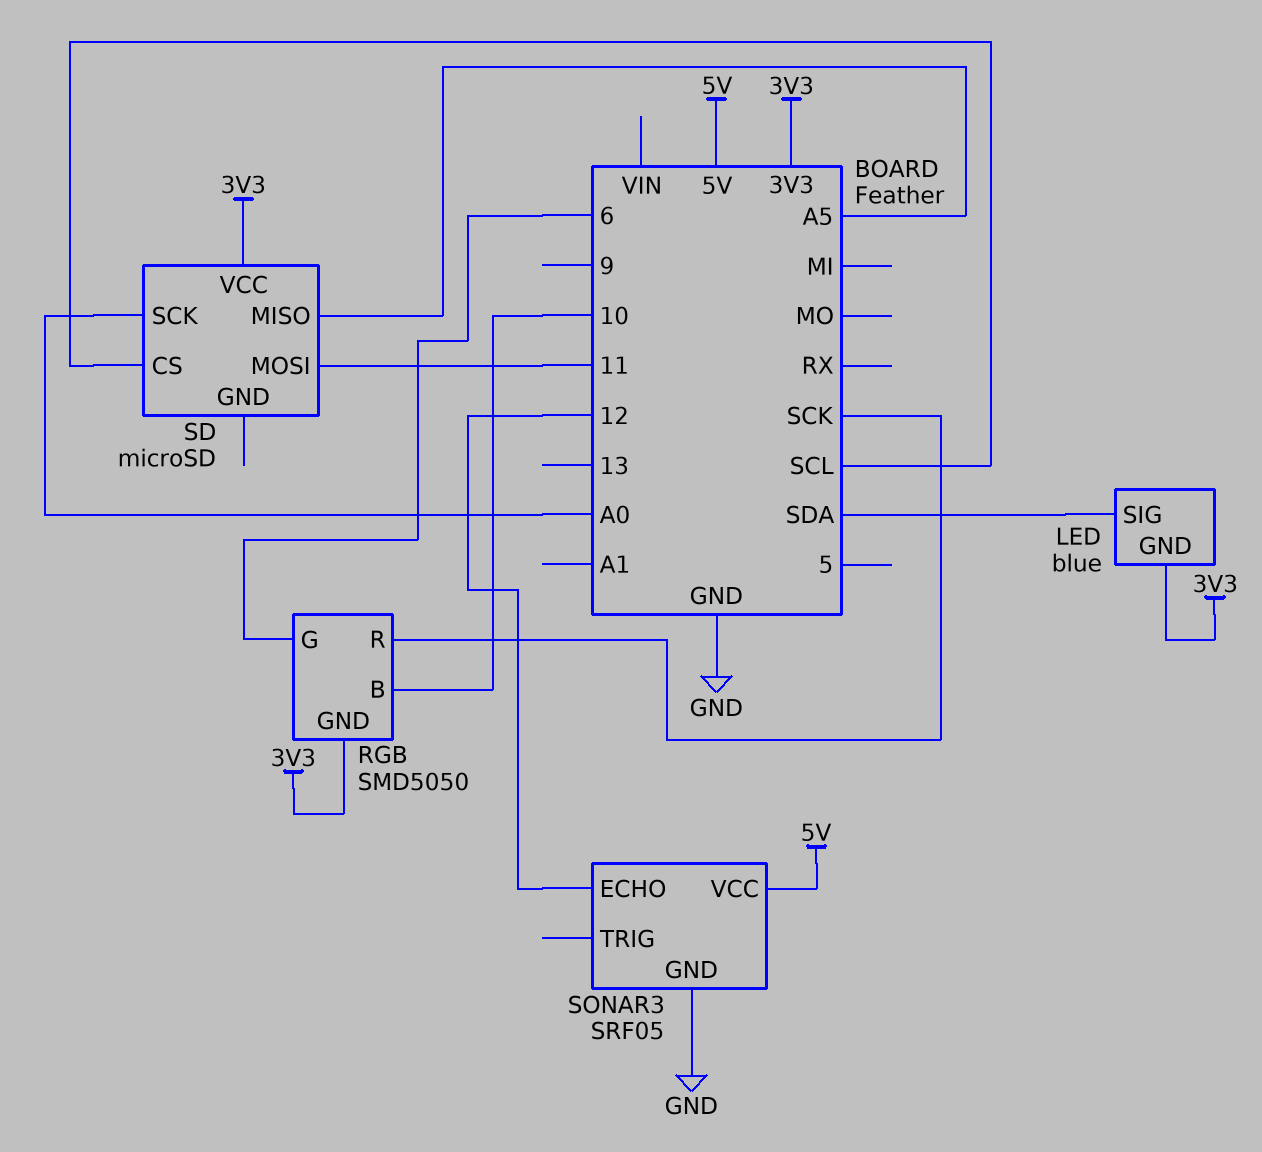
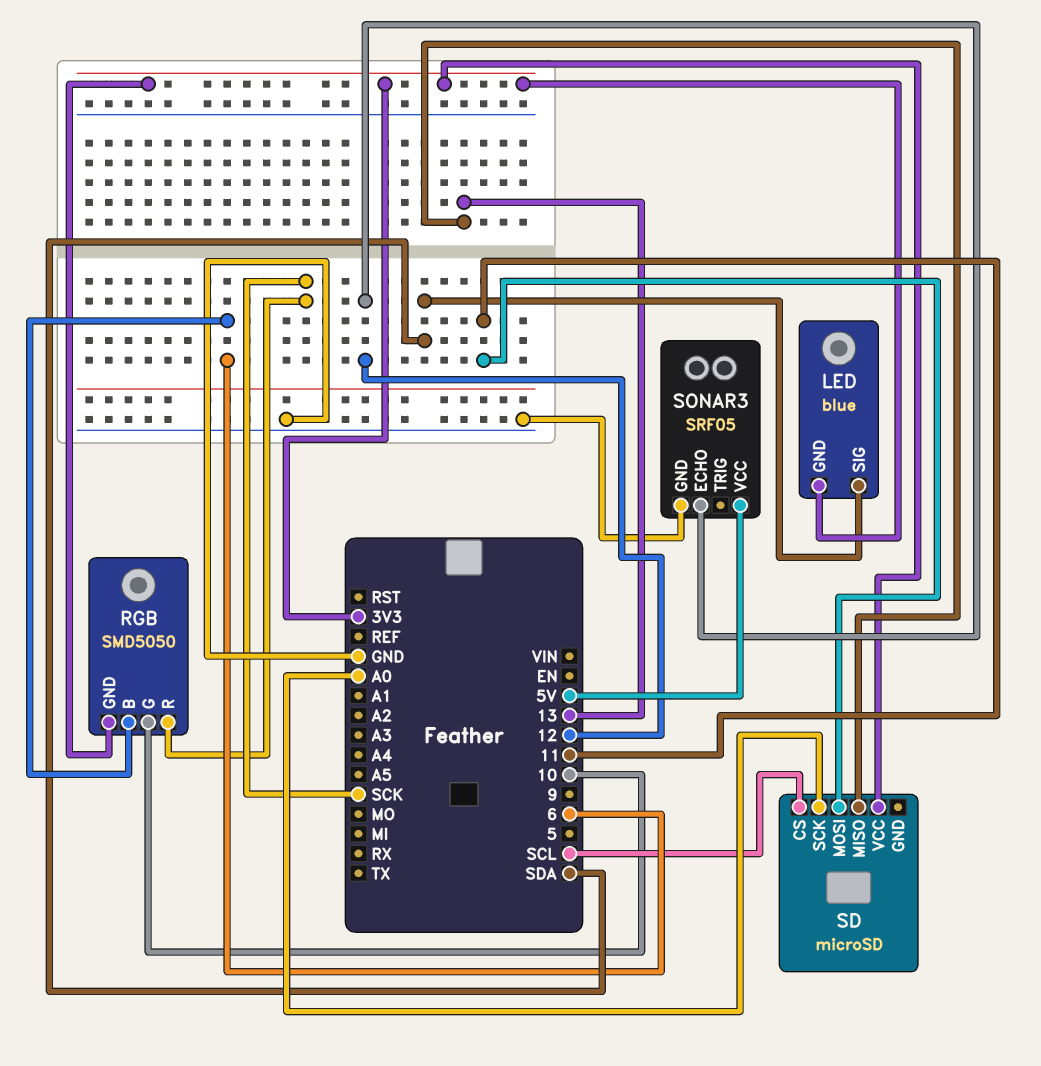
RGB pin B: 10 -> 6
RGB pin G: 6 -> 10
SD pin MISO: A5 -> 13

